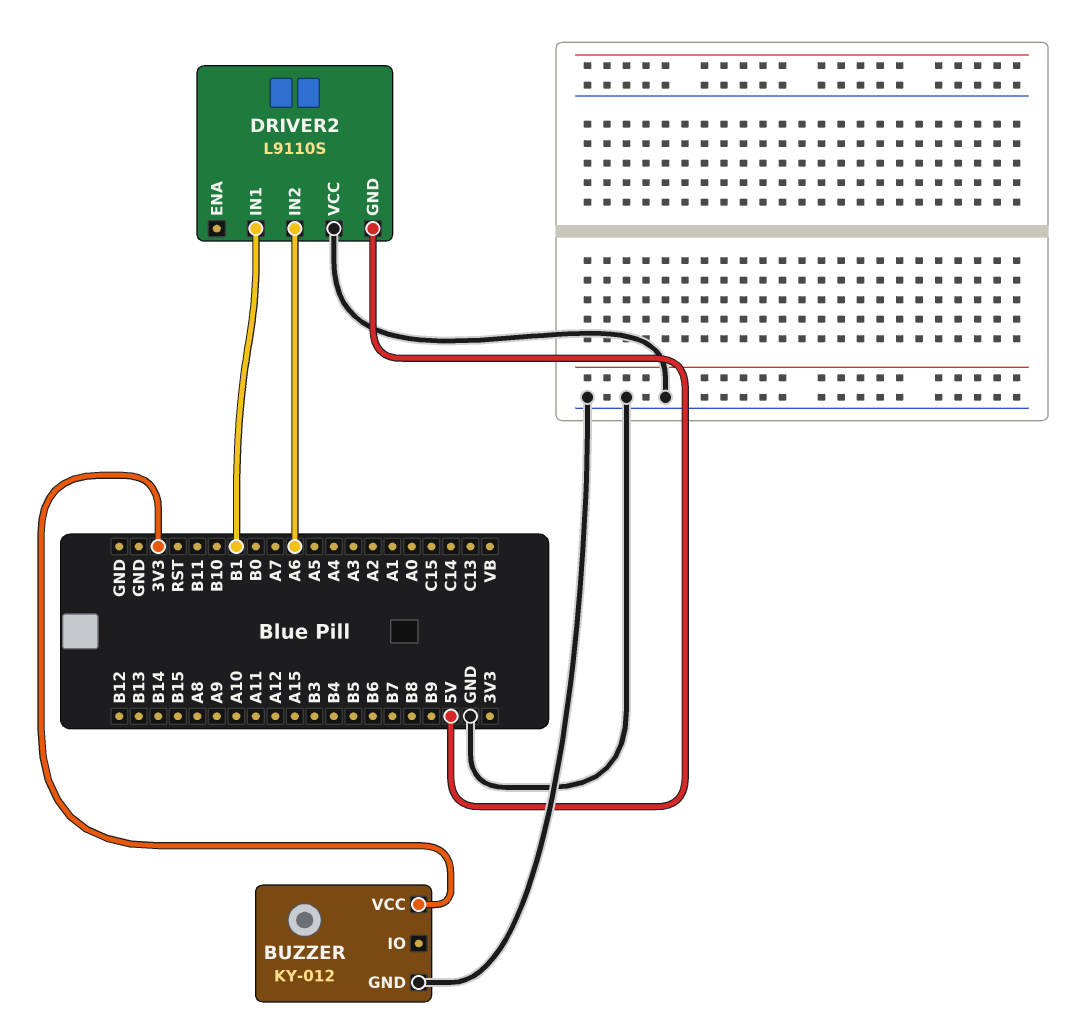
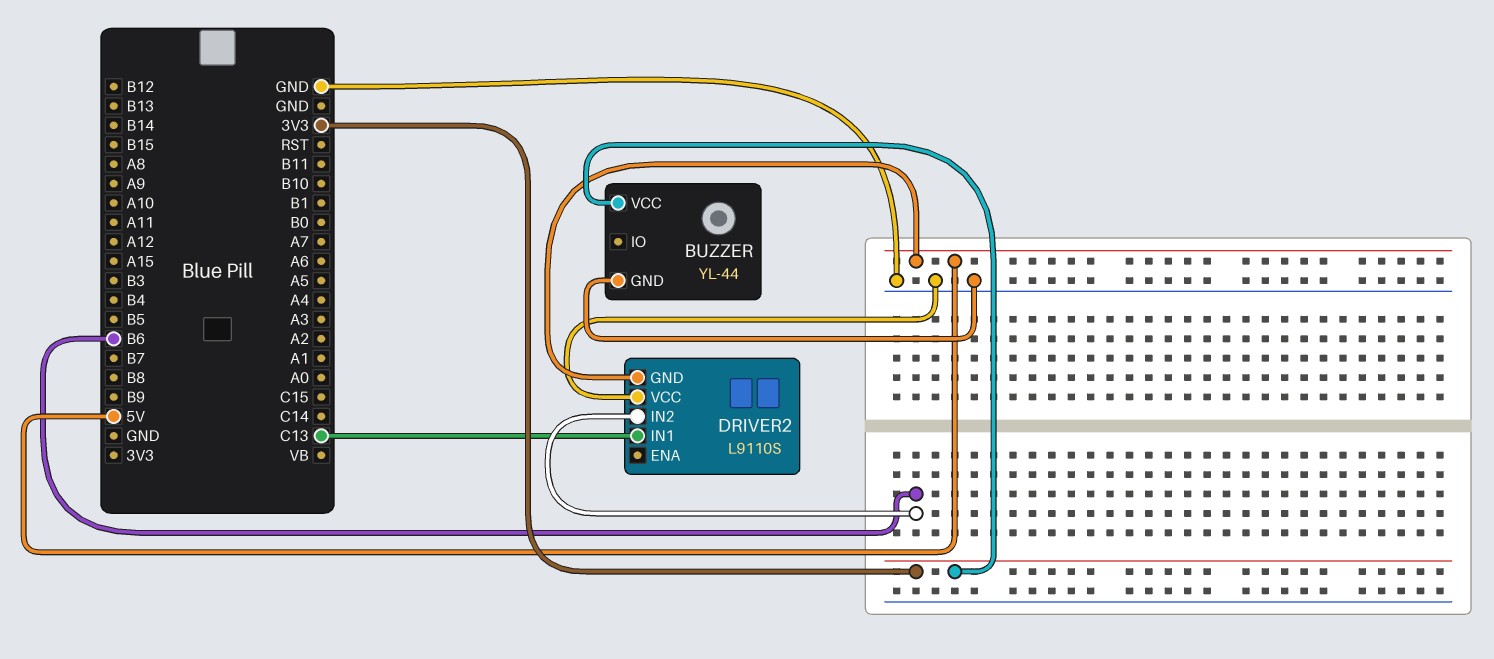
BUZZER: KY-012 -> YL-44
DRIVER2 pin IN1: B1 -> C13
DRIVER2 pin IN2: A6 -> B6

